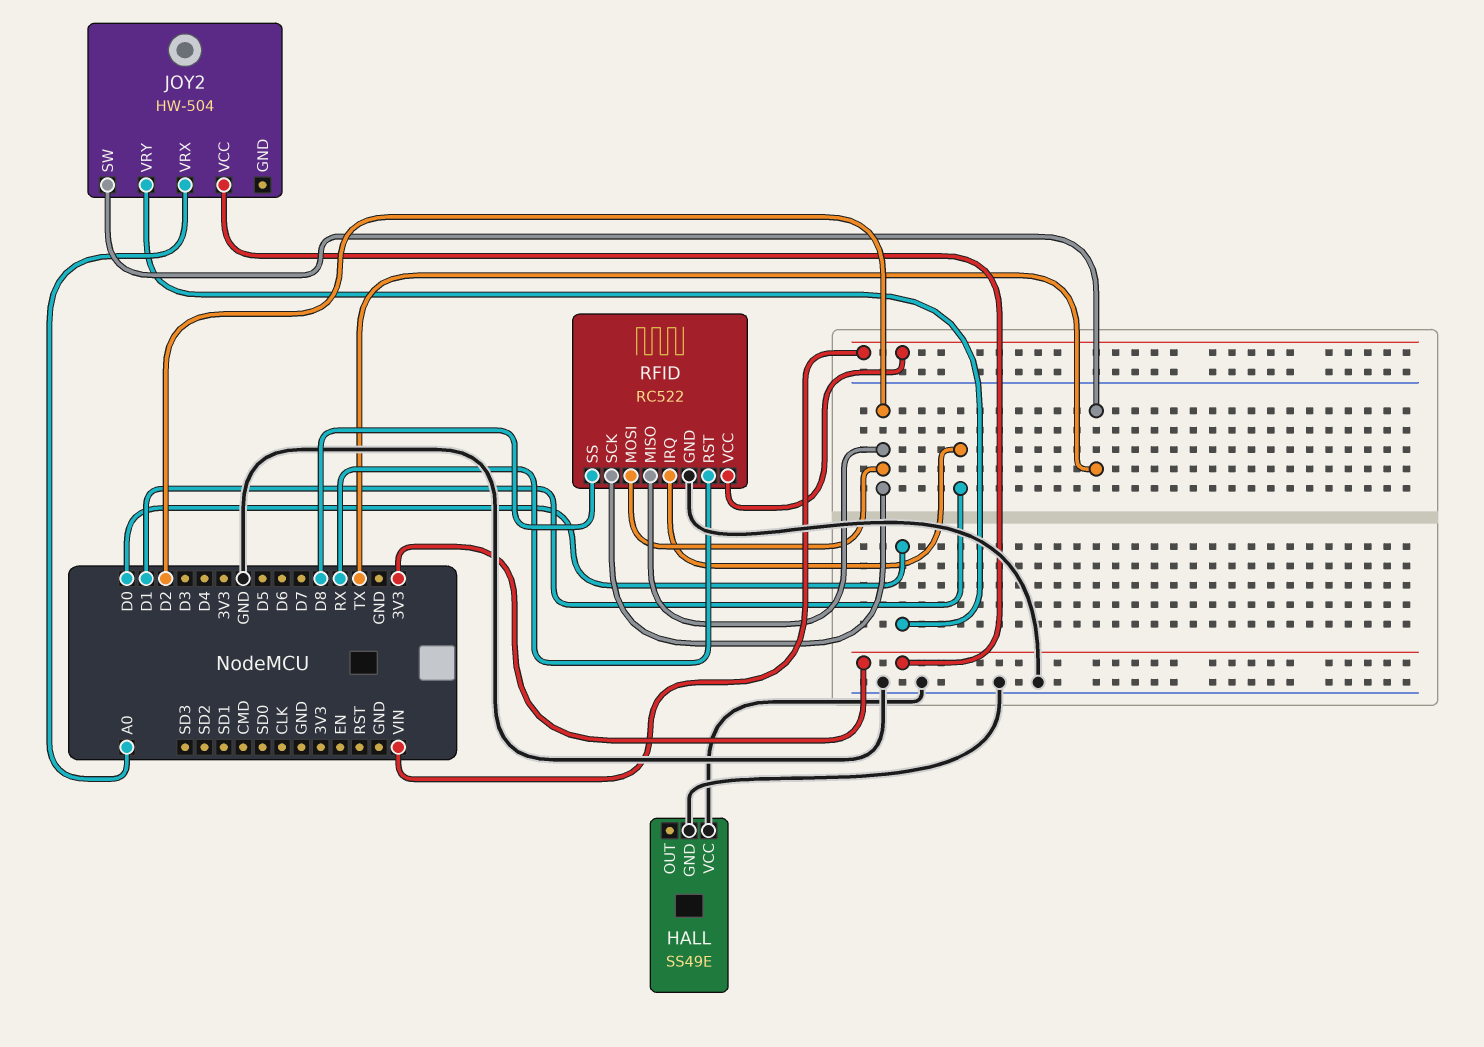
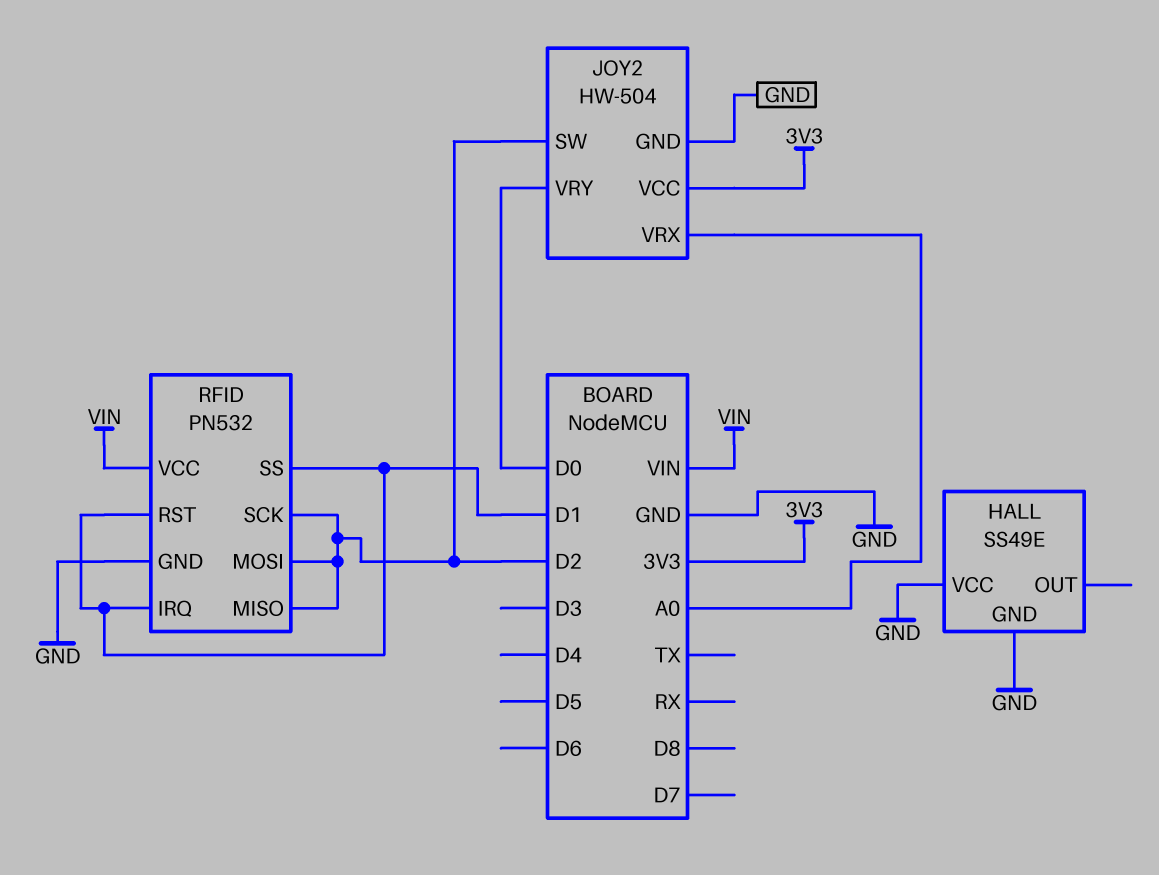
JOY2 pin GND: none -> GND
JOY2 pin SW: TX -> D2
RFID: RC522 -> PN532
RFID pin RST: RX -> D1
RFID pin SS: D8 -> D1

